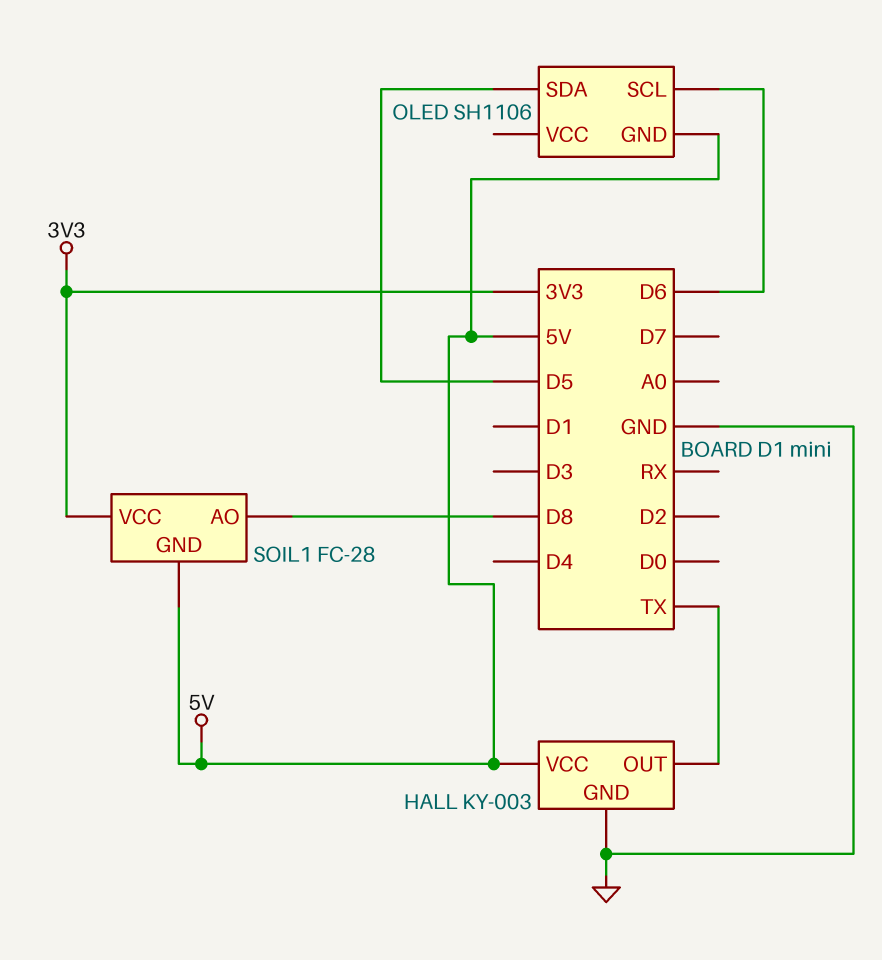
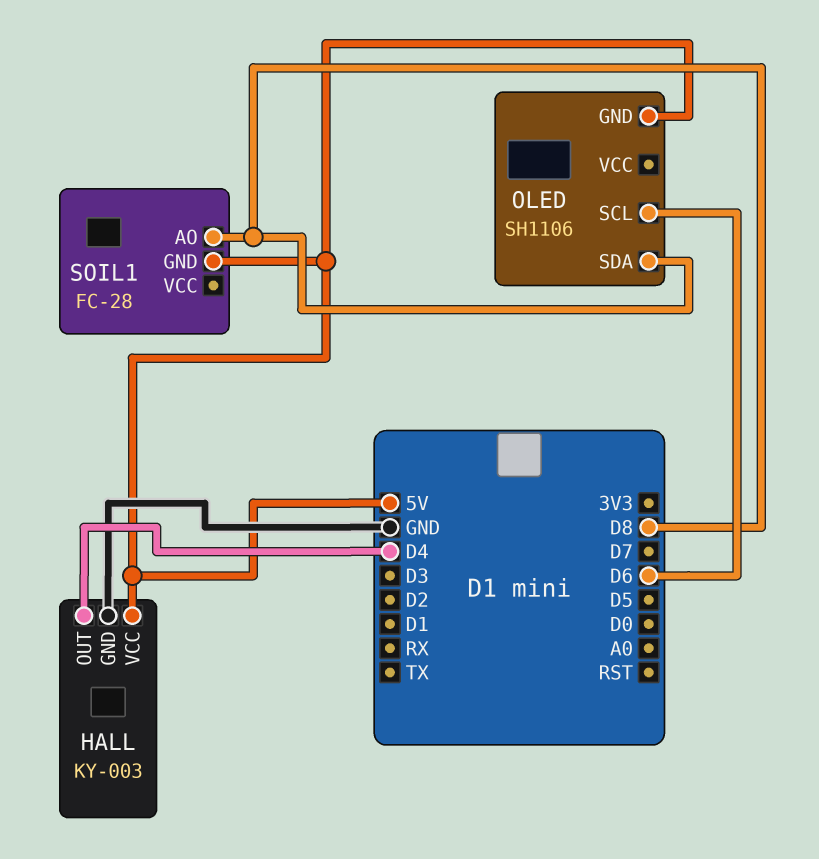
HALL pin OUT: TX -> D4
OLED pin SDA: D5 -> D8
SOIL1 pin VCC: 3V3 -> none

